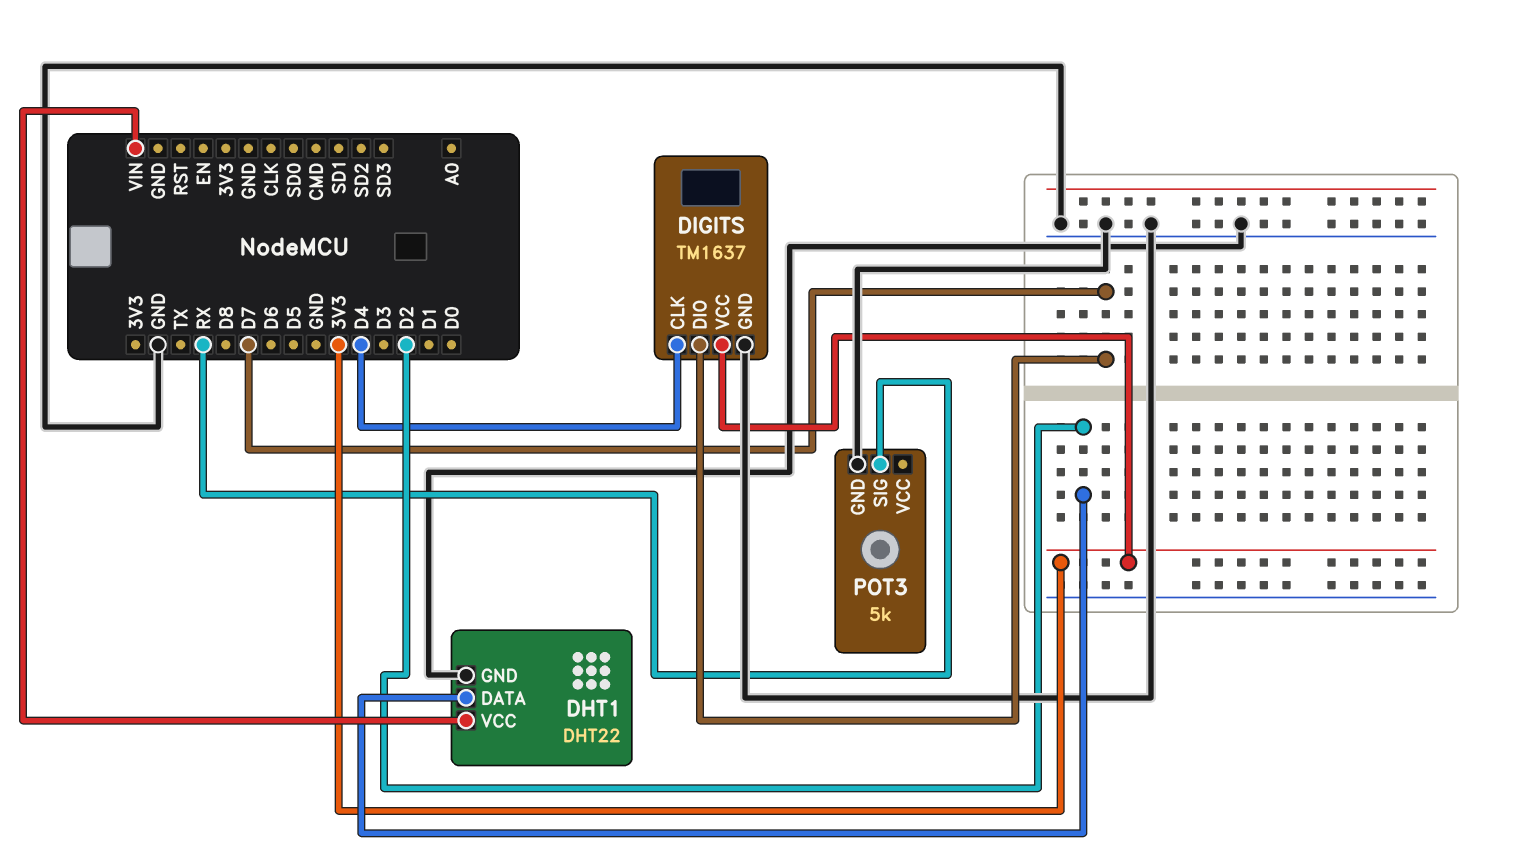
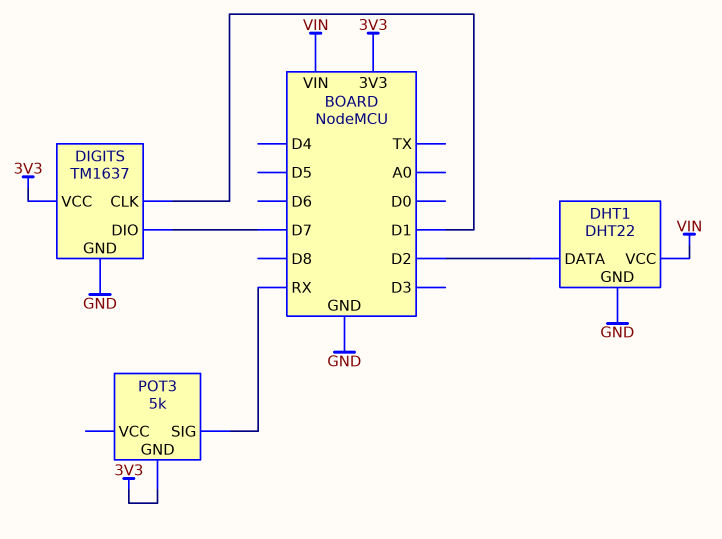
DIGITS pin CLK: D4 -> D1
POT3 pin GND: GND -> 3V3

